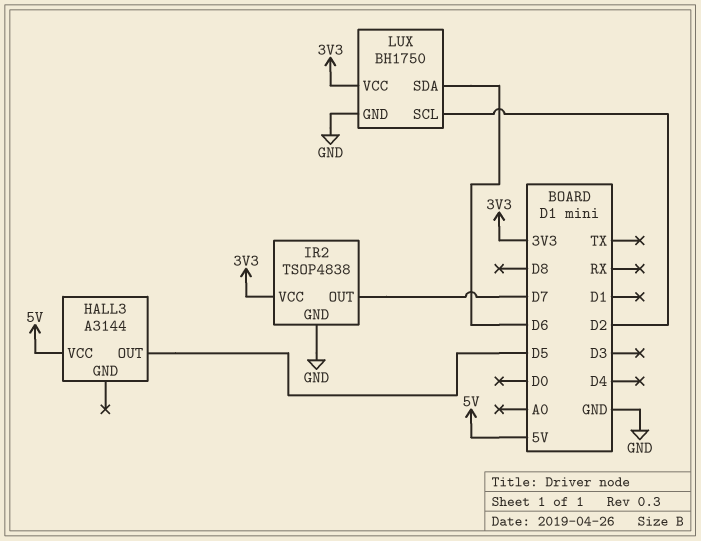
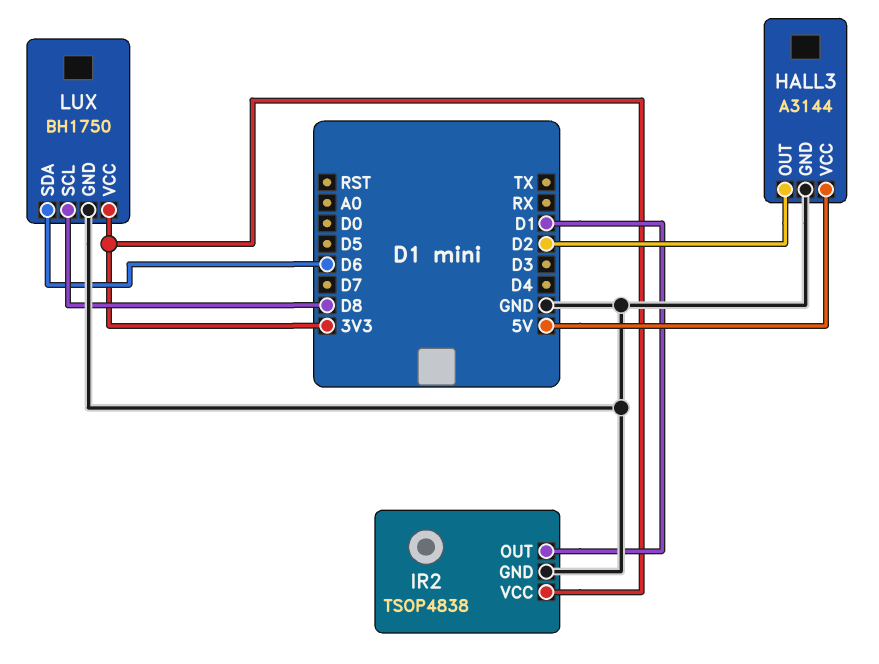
HALL3 pin GND: none -> GND
HALL3 pin OUT: D5 -> D2
IR2 pin OUT: D7 -> D1
LUX pin SCL: D2 -> D8

